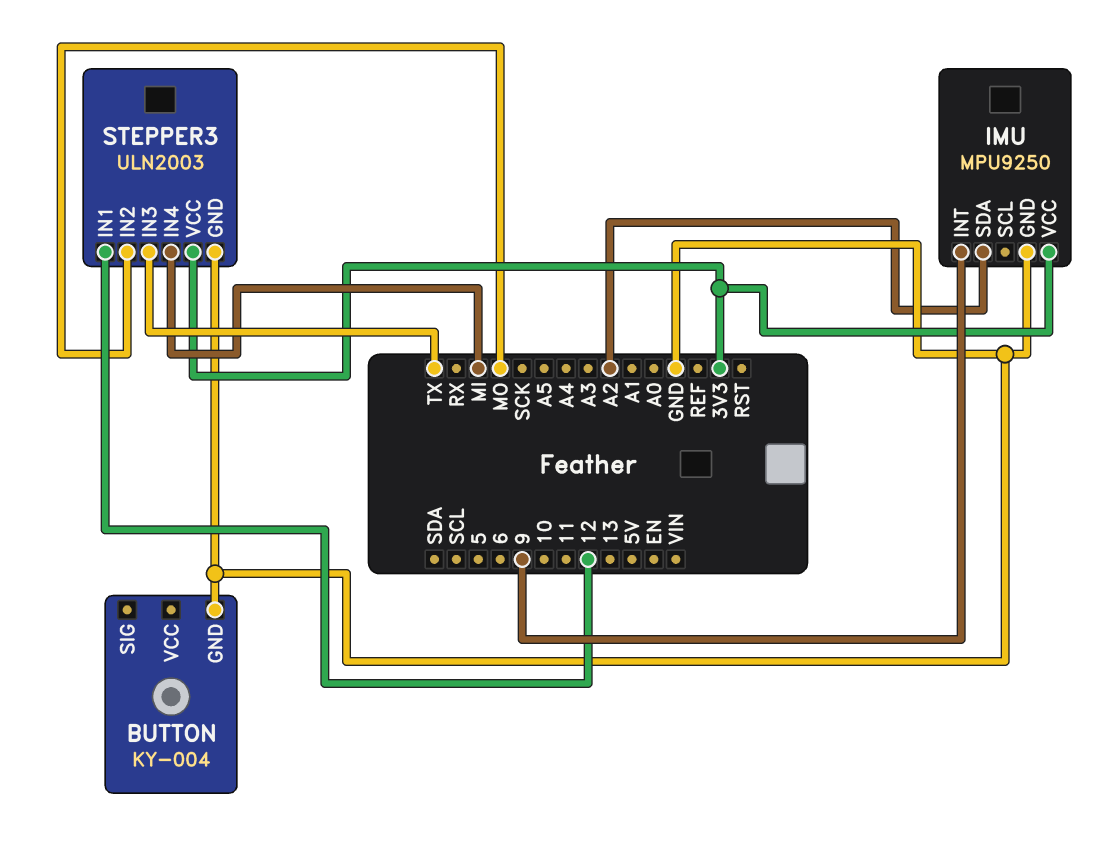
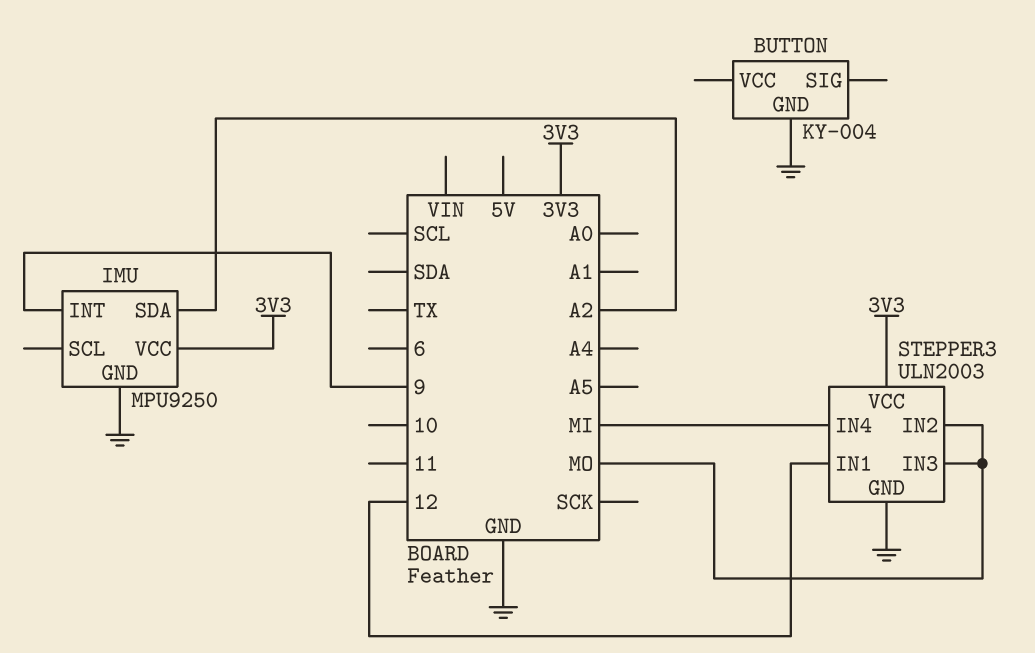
STEPPER3 pin IN3: TX -> MO

